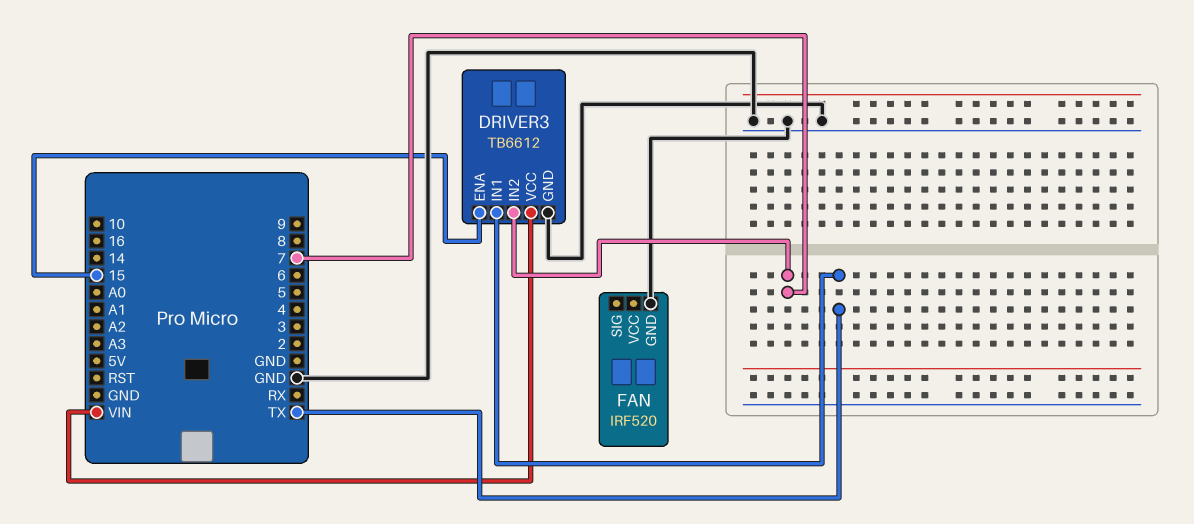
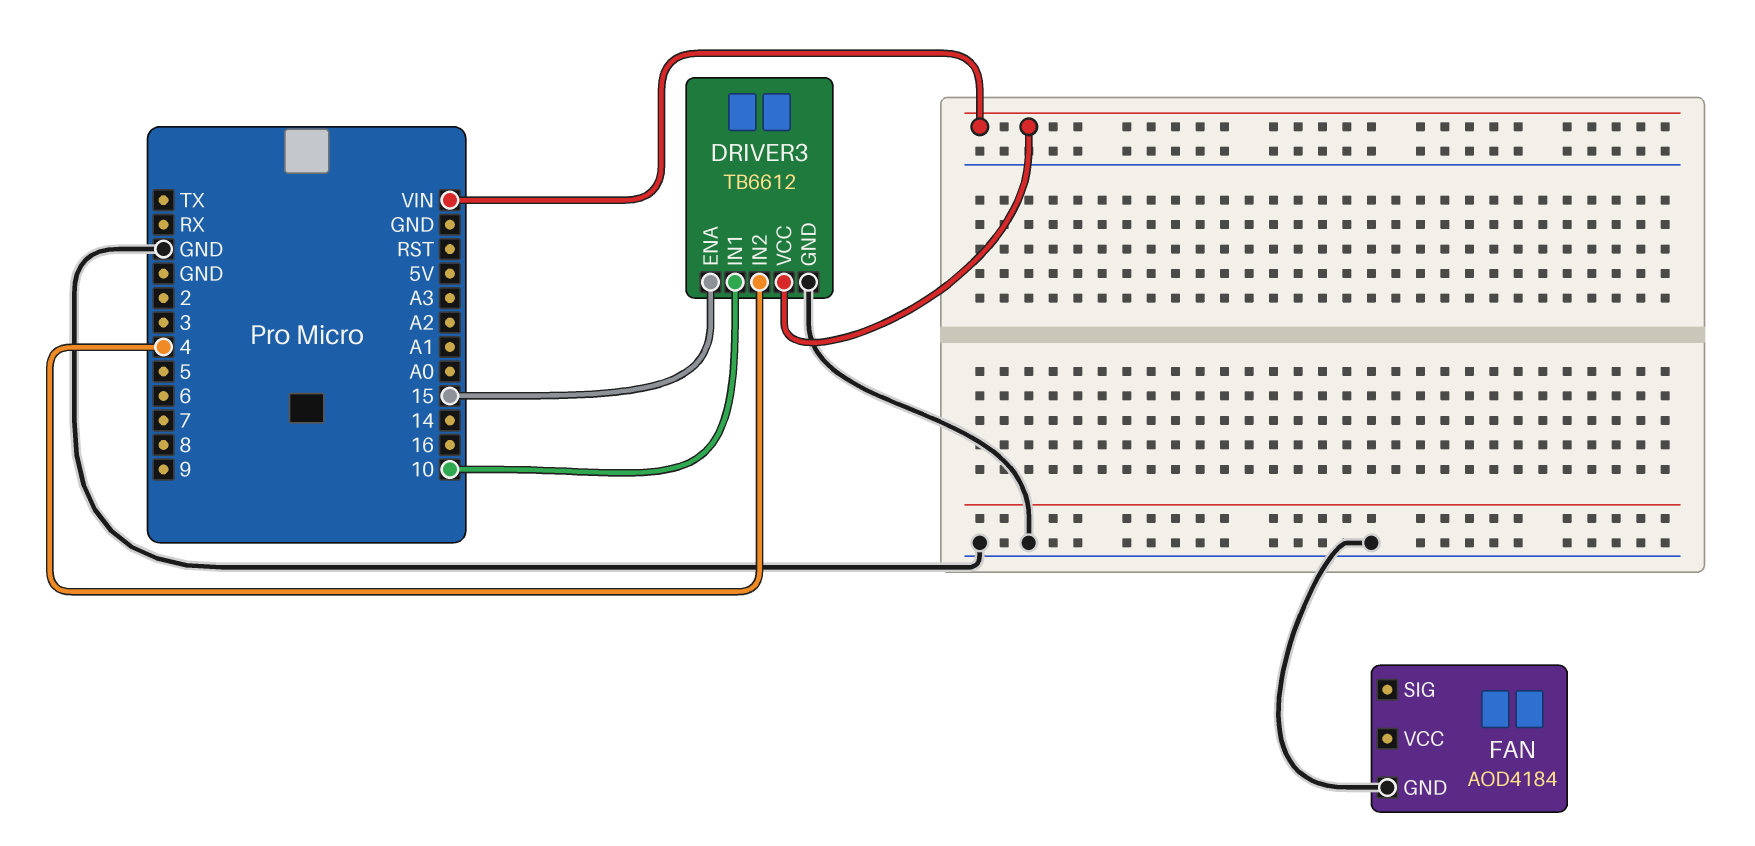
DRIVER3 pin IN1: TX -> 10
DRIVER3 pin IN2: 7 -> 4
FAN: IRF520 -> AOD4184

